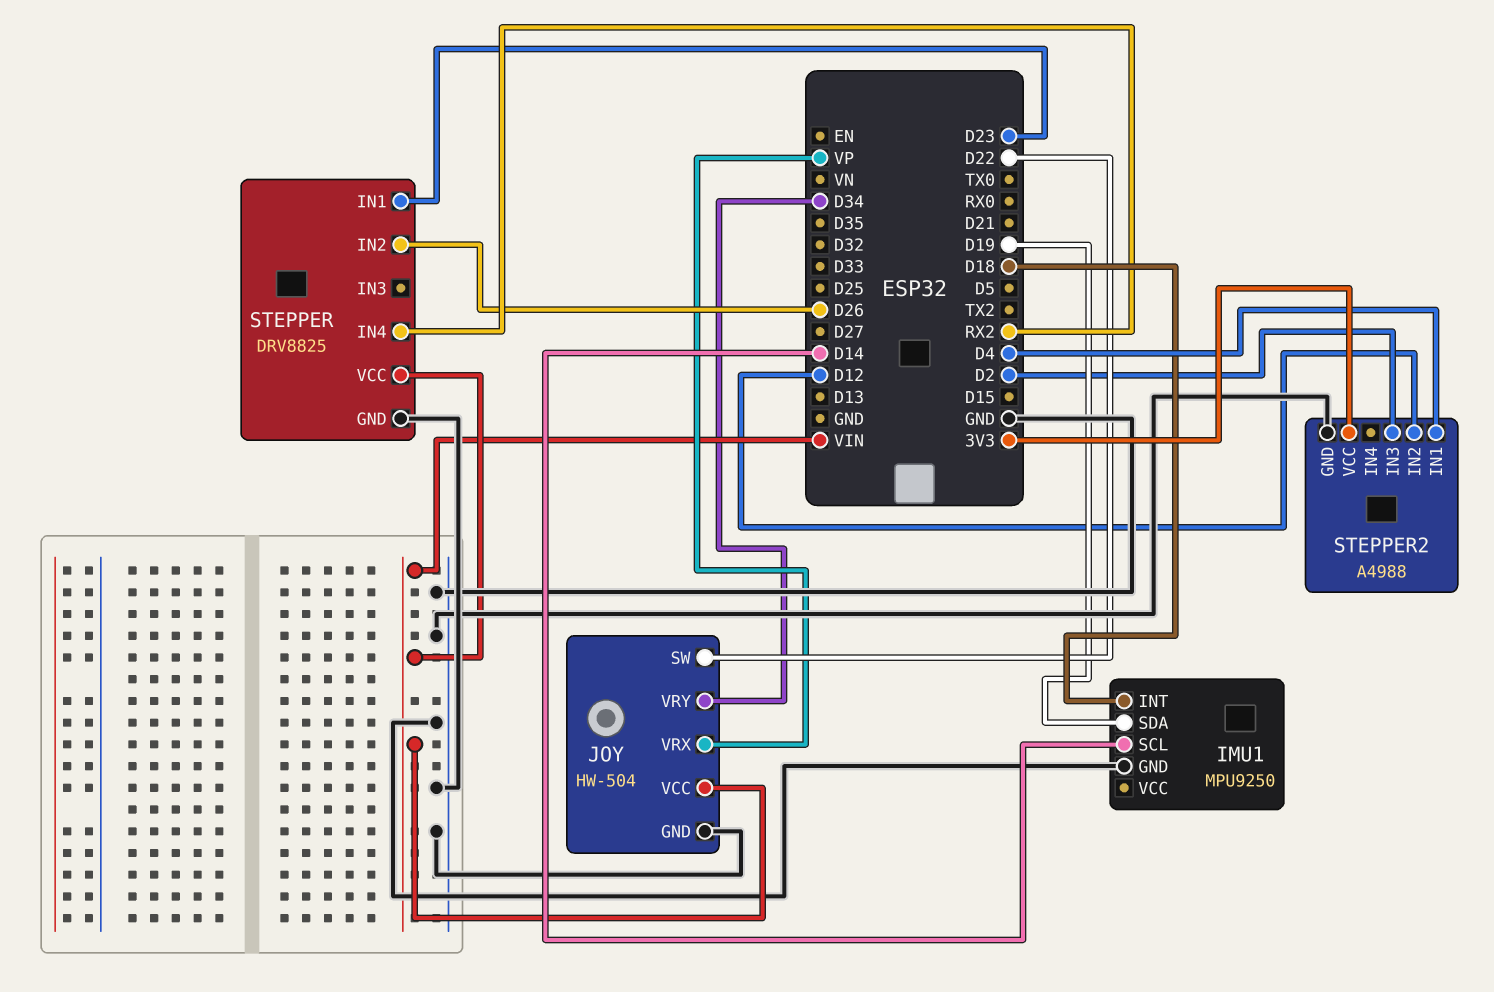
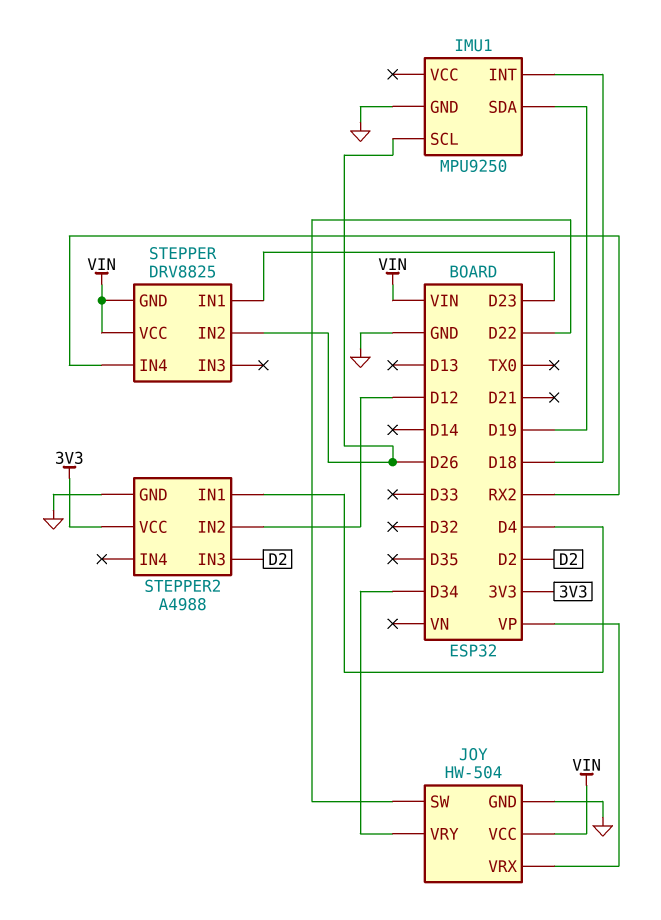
IMU1 pin SCL: D14 -> D26
STEPPER pin GND: GND -> VIN

